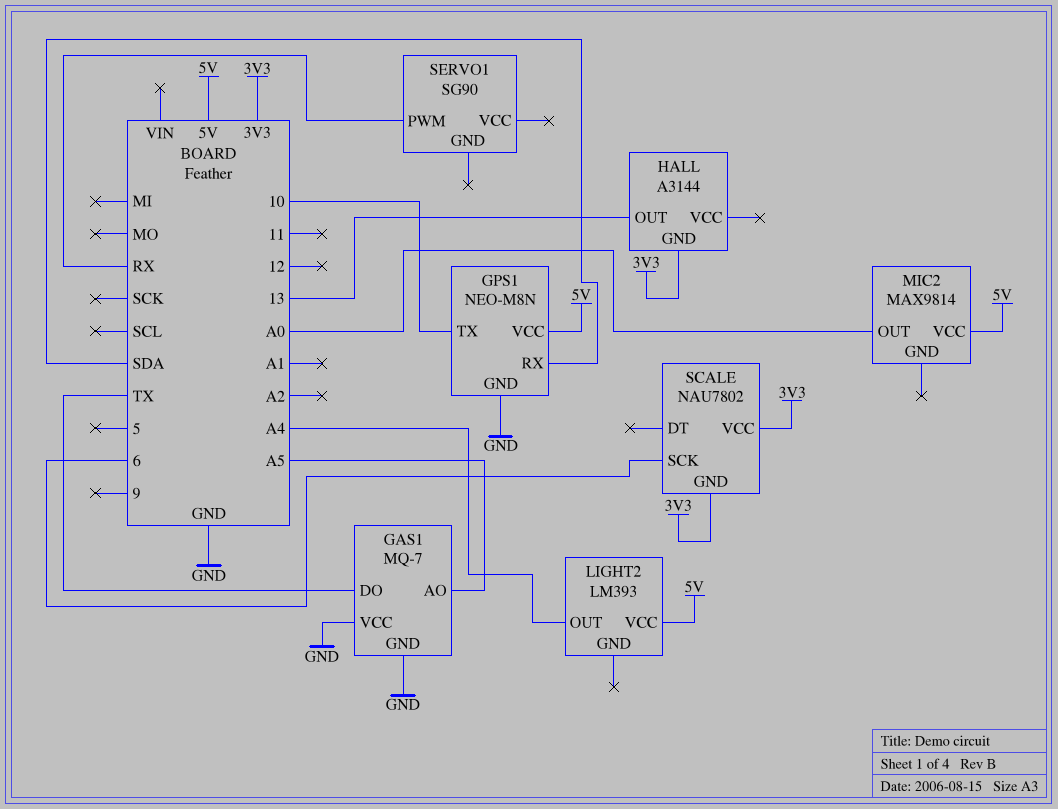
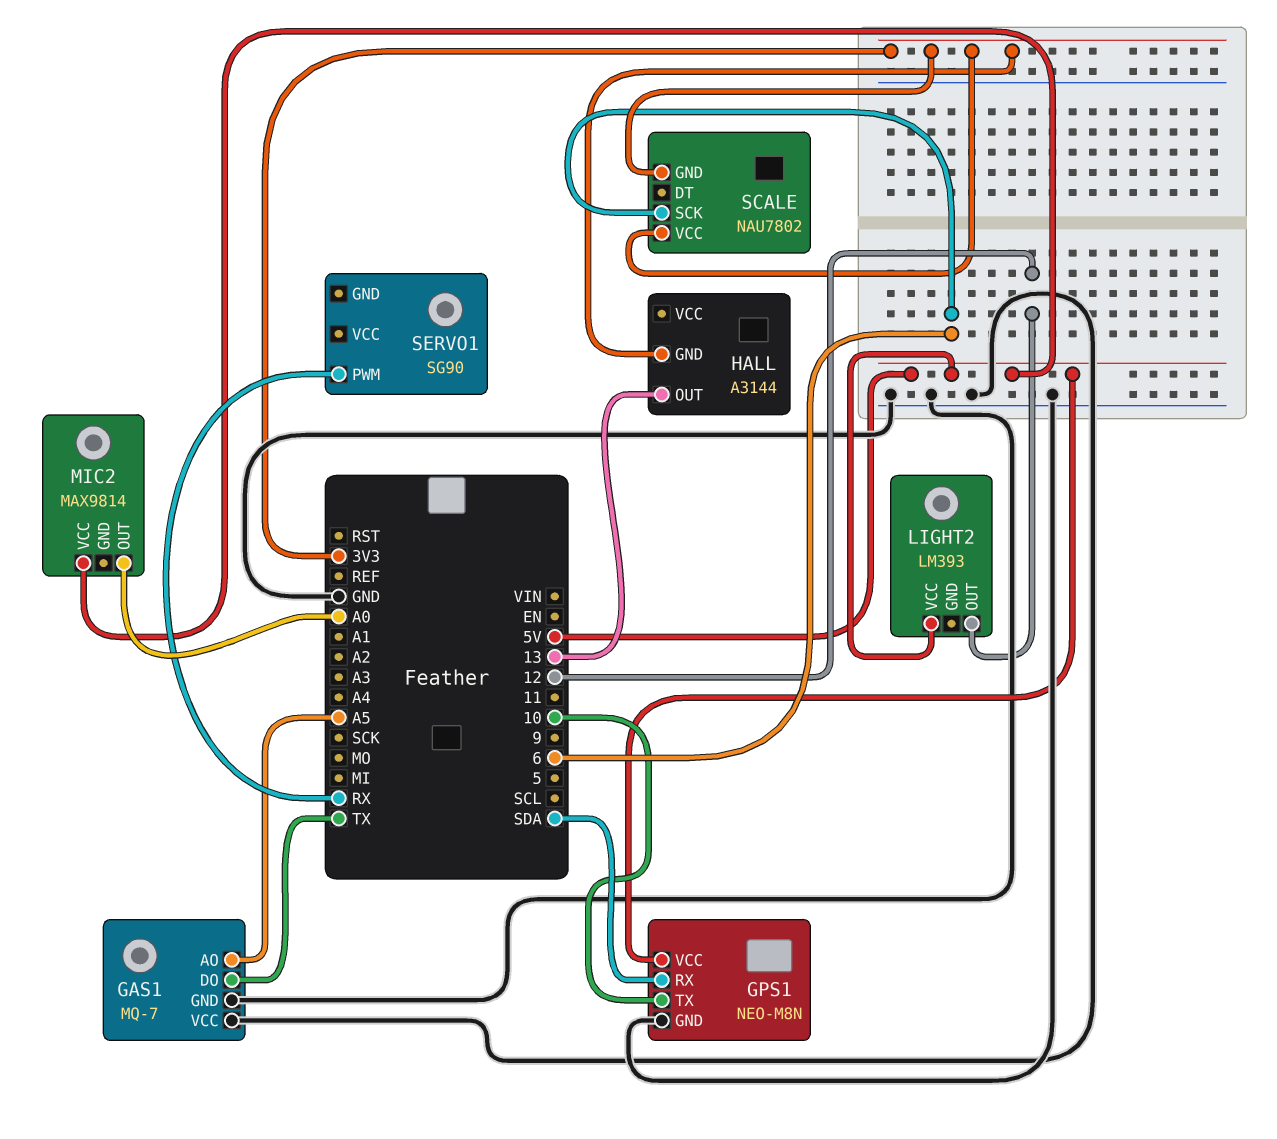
LIGHT2 pin OUT: A4 -> 12

